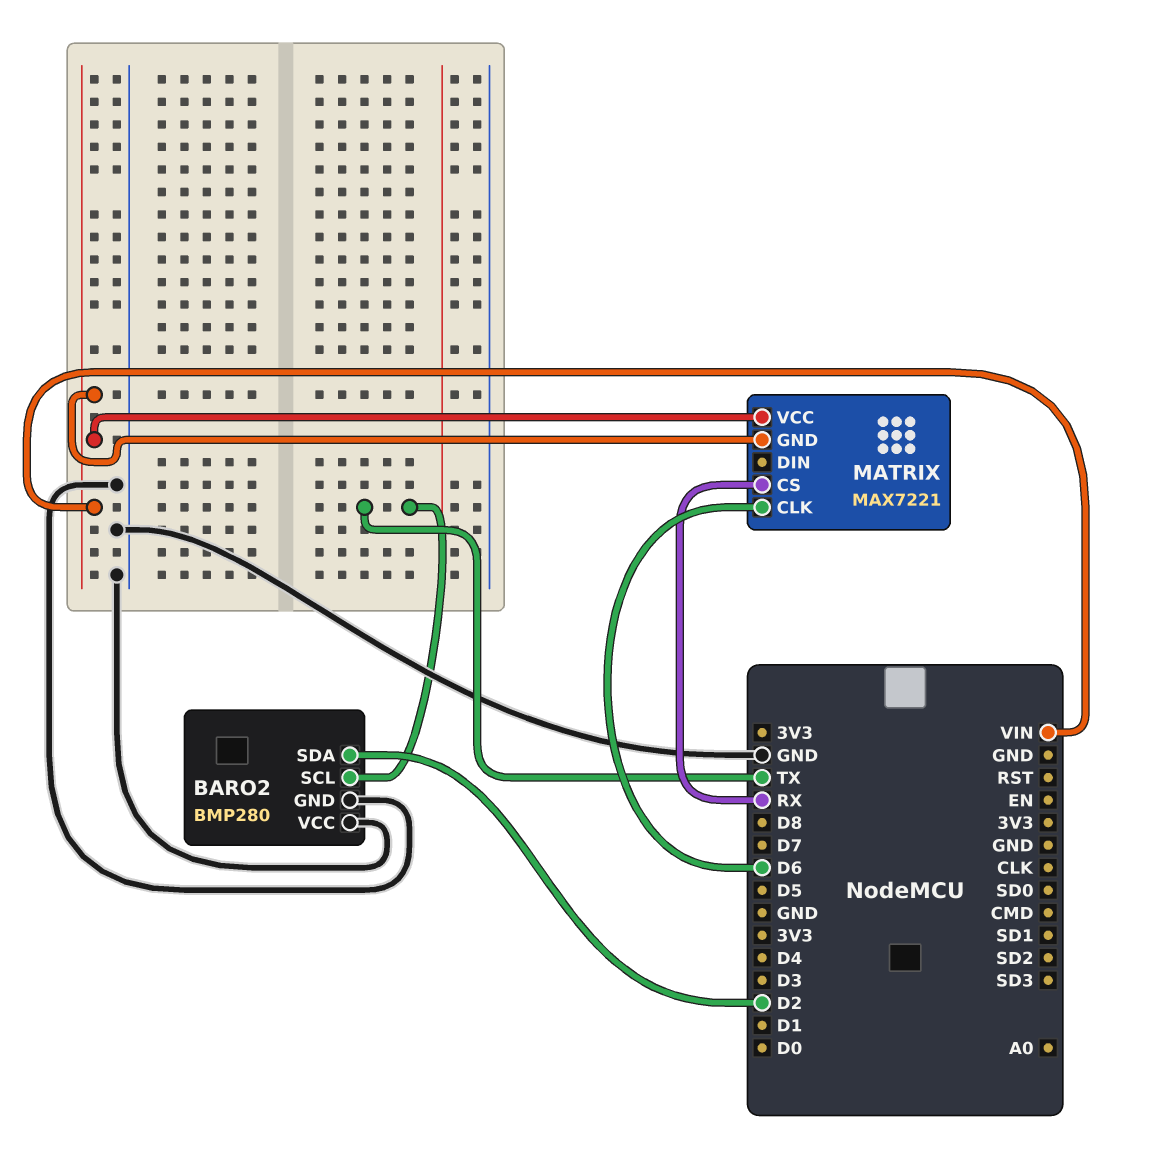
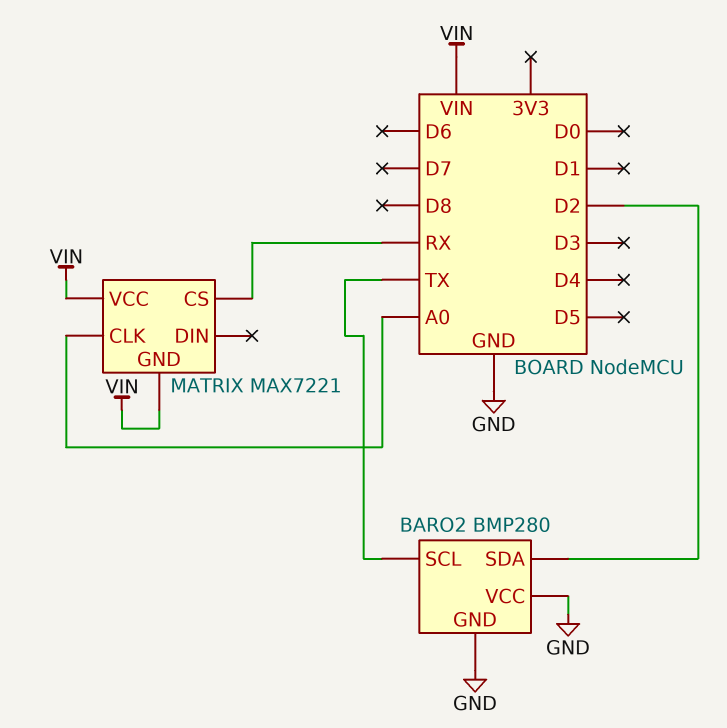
MATRIX pin CLK: D6 -> A0

